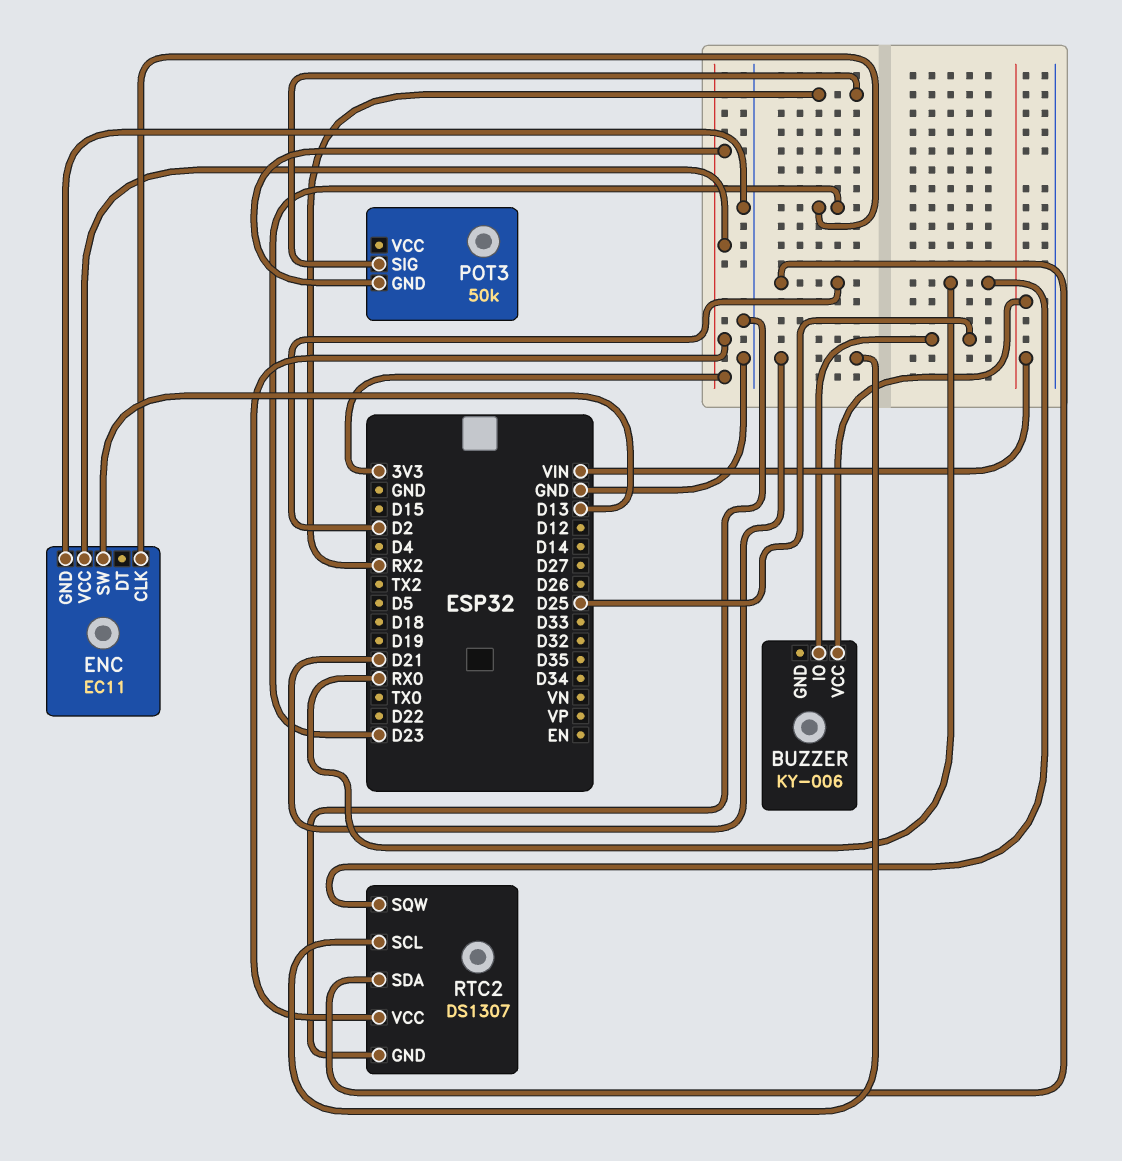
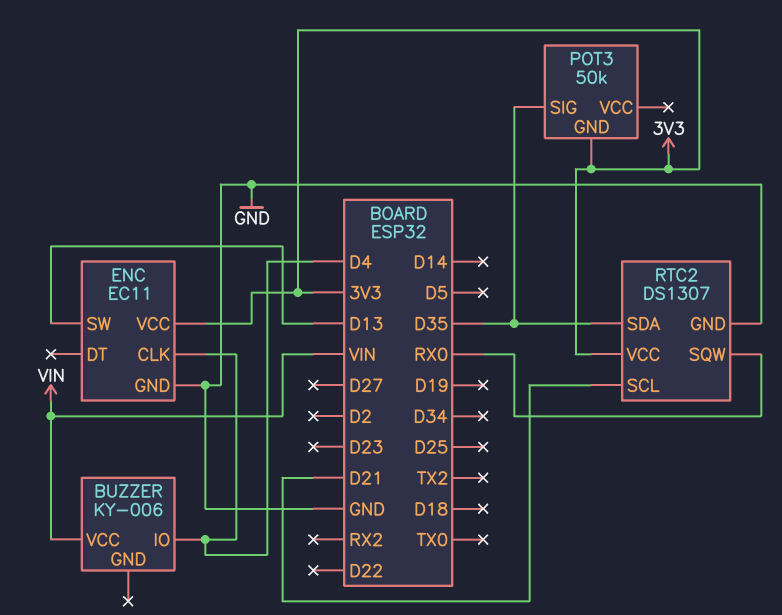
BUZZER pin IO: D25 -> D4
ENC pin CLK: D23 -> D4
POT3 pin SIG: RX2 -> D35
RTC2 pin SDA: D2 -> D35

